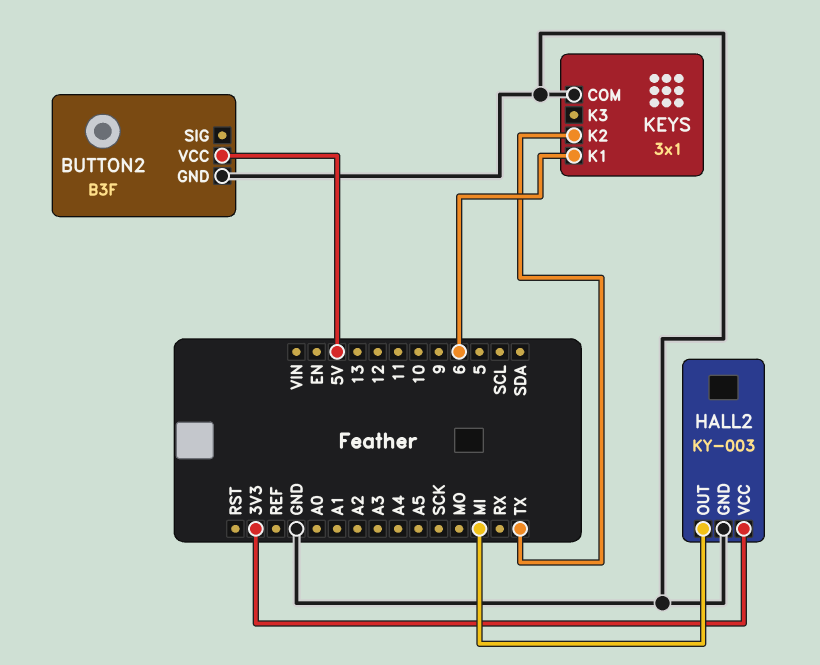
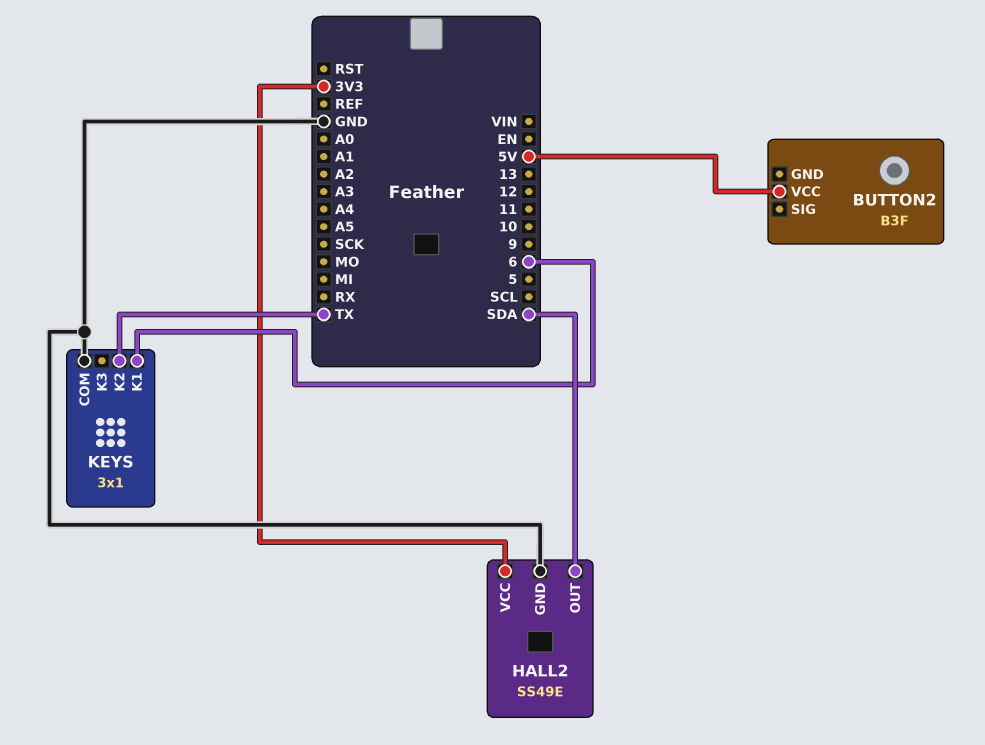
BUTTON2 pin GND: GND -> none
HALL2: KY-003 -> SS49E
HALL2 pin OUT: MI -> SDA

